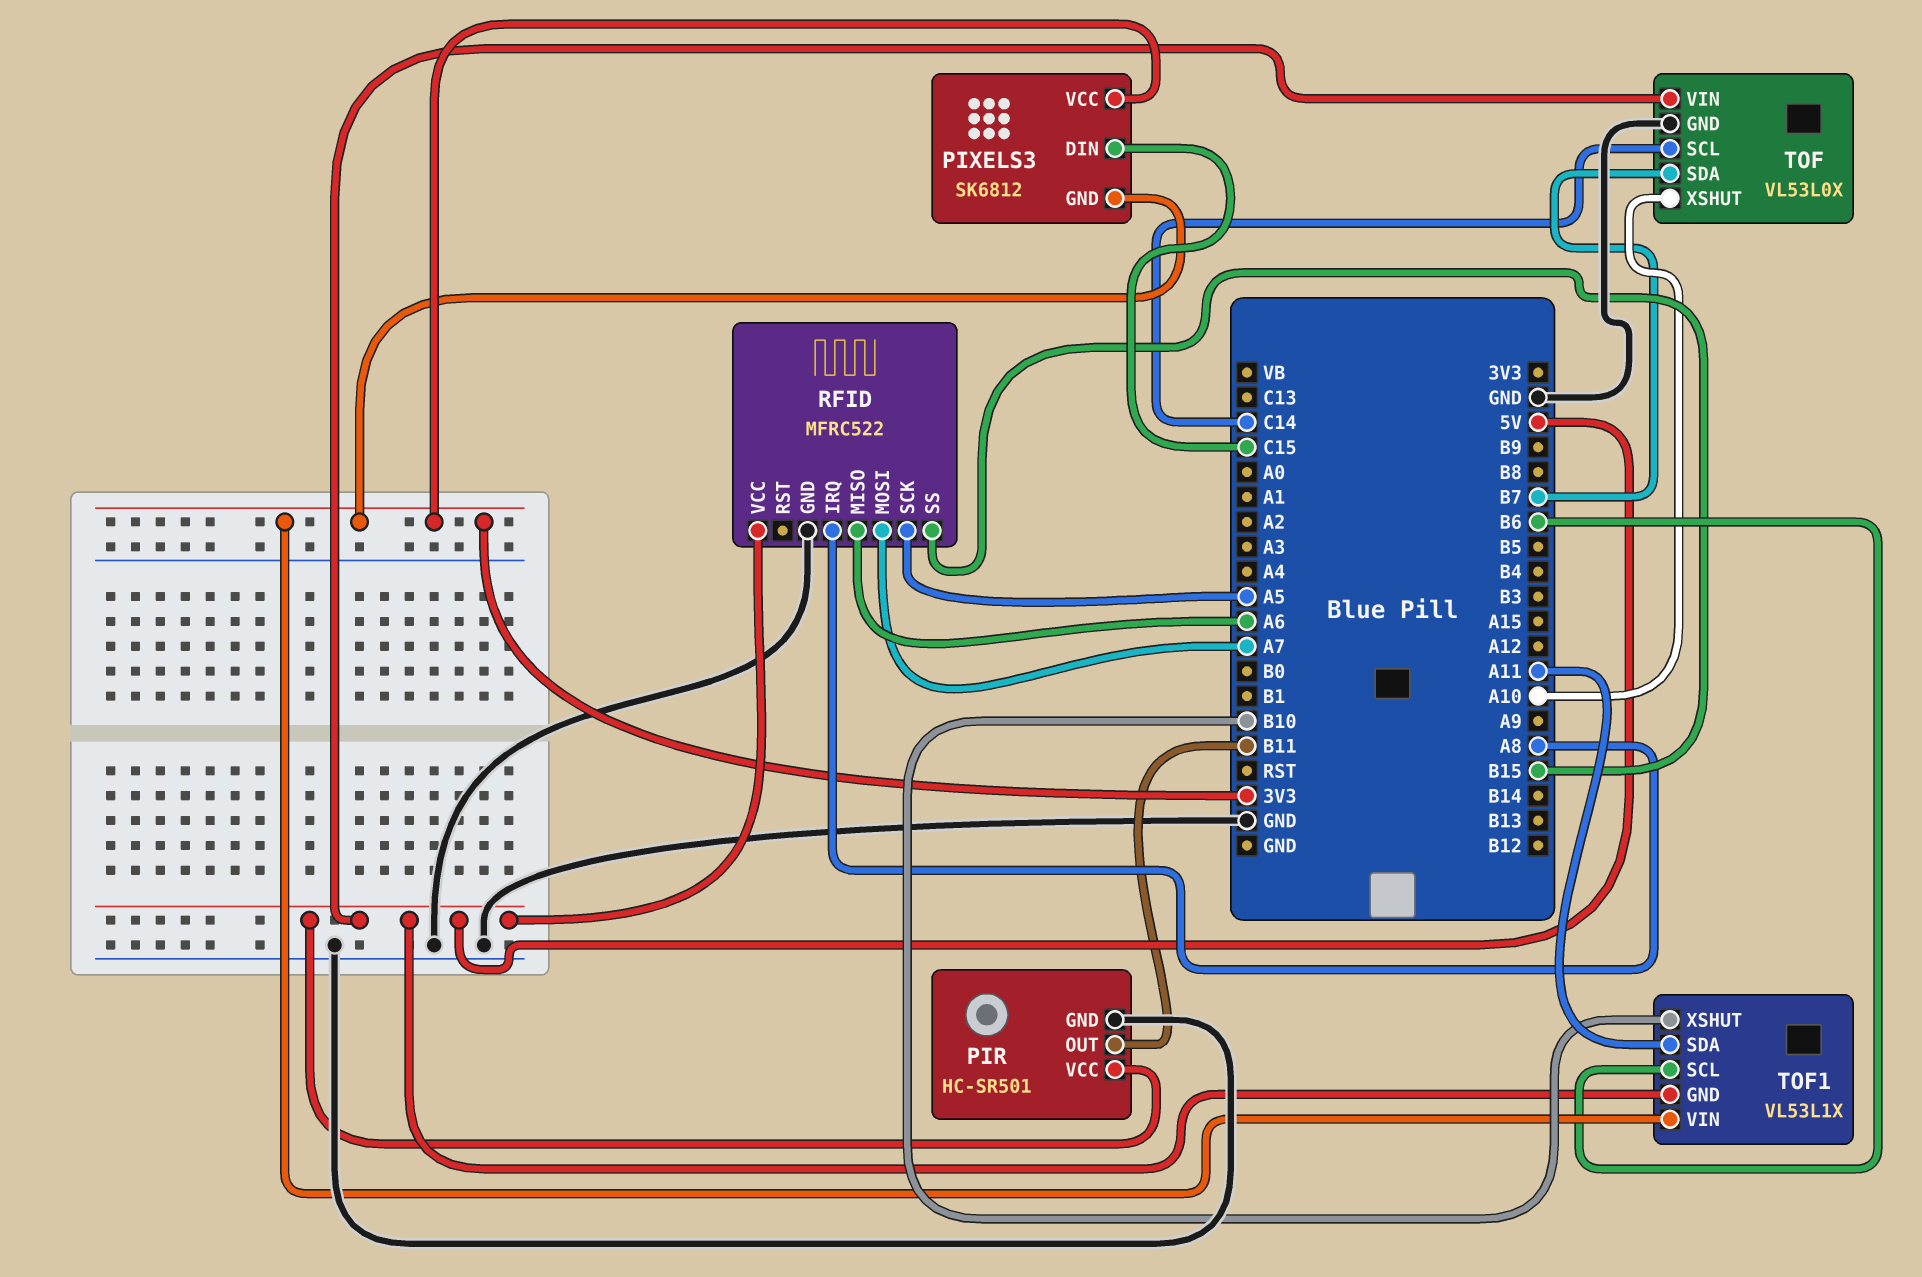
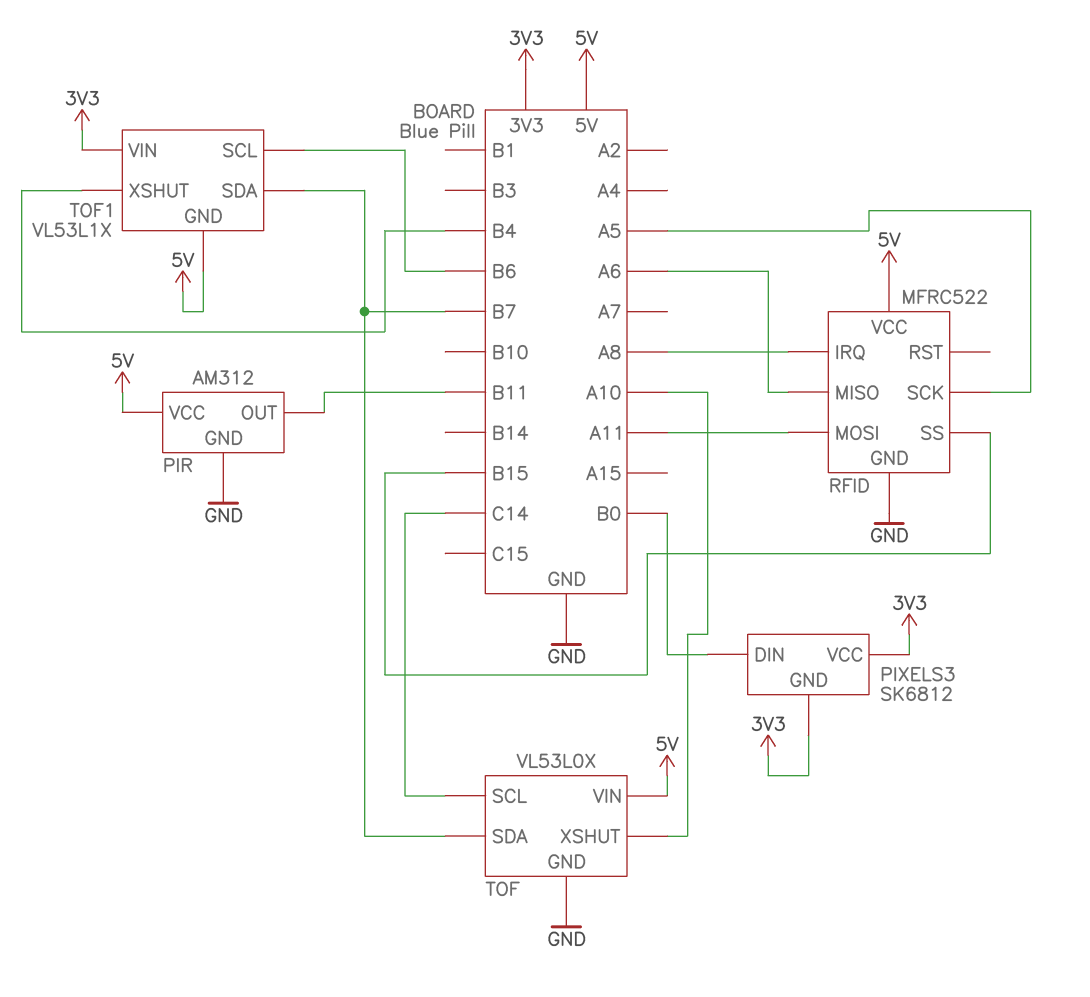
PIR: HC-SR501 -> AM312
PIXELS3 pin DIN: C15 -> B0
RFID pin MOSI: A7 -> A11
TOF1 pin SDA: A11 -> B7
TOF1 pin XSHUT: B10 -> B4

